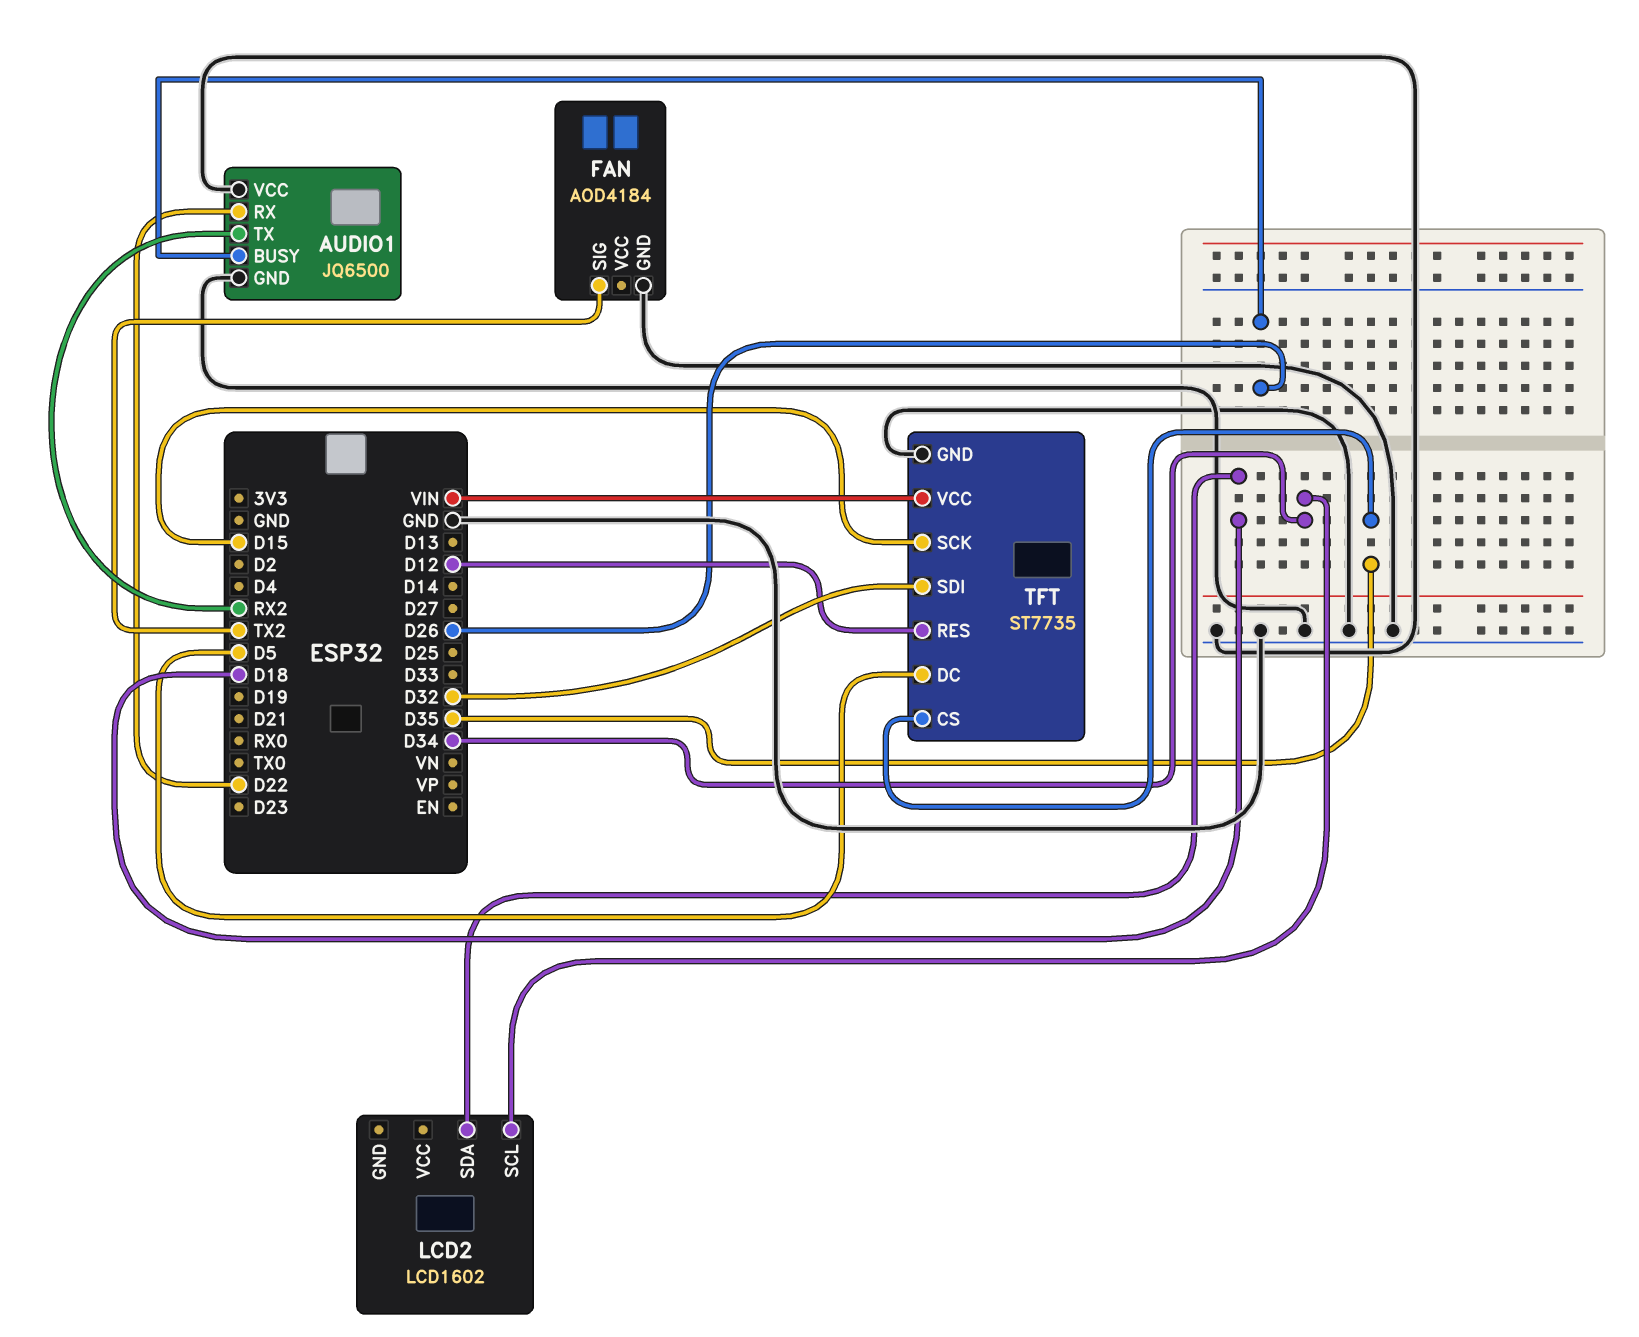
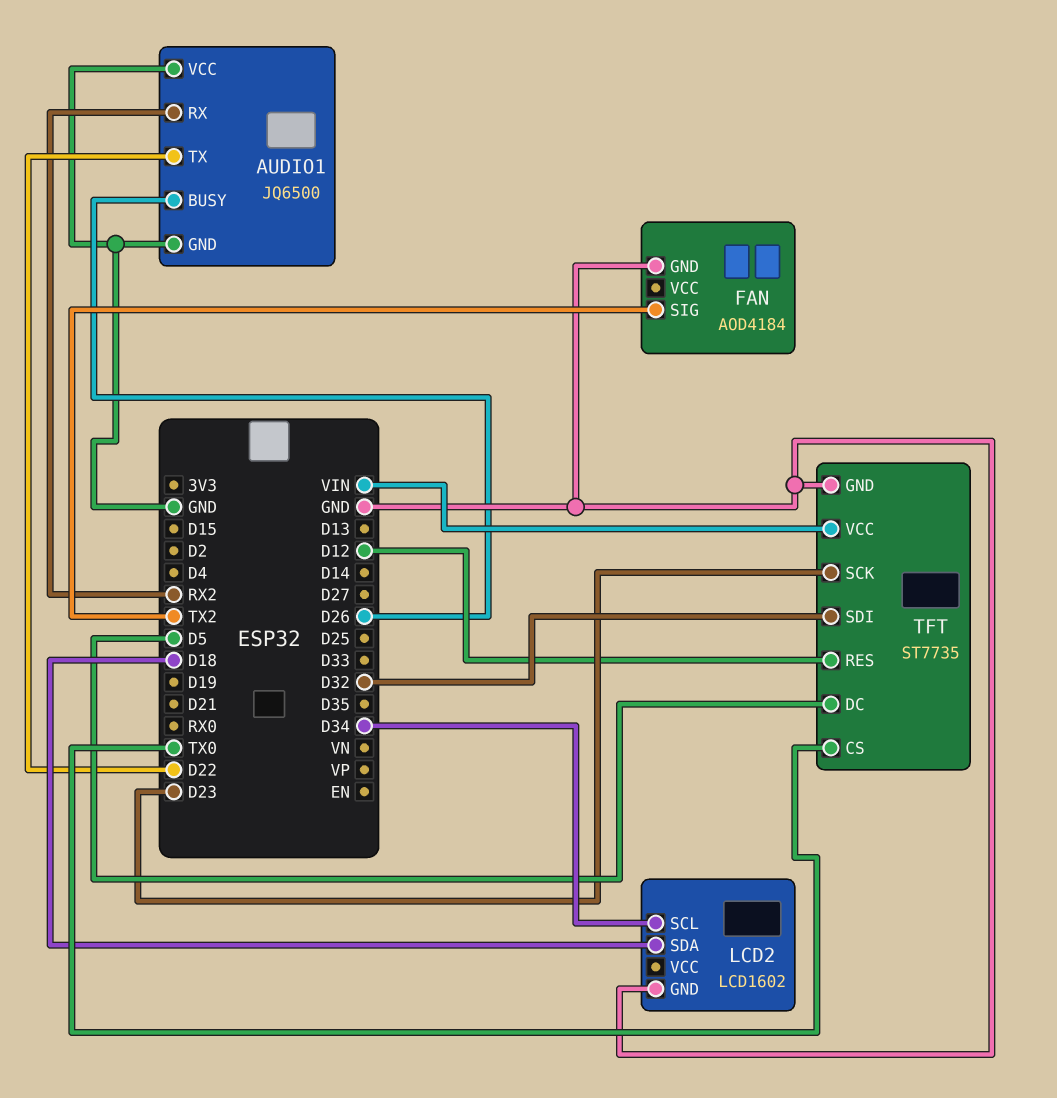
AUDIO1 pin RX: D22 -> RX2
AUDIO1 pin TX: RX2 -> D22
LCD2 pin GND: none -> GND
TFT pin CS: D35 -> TX0
TFT pin SCK: D15 -> D23

